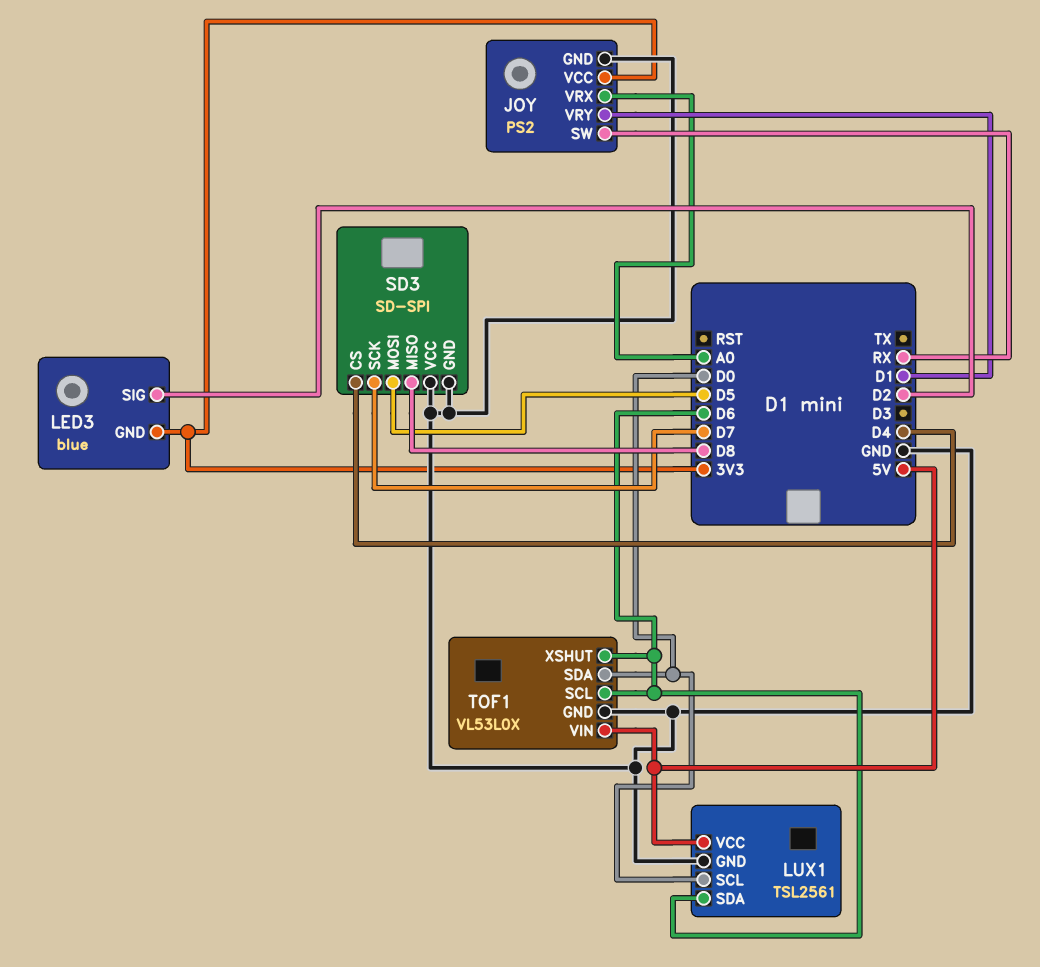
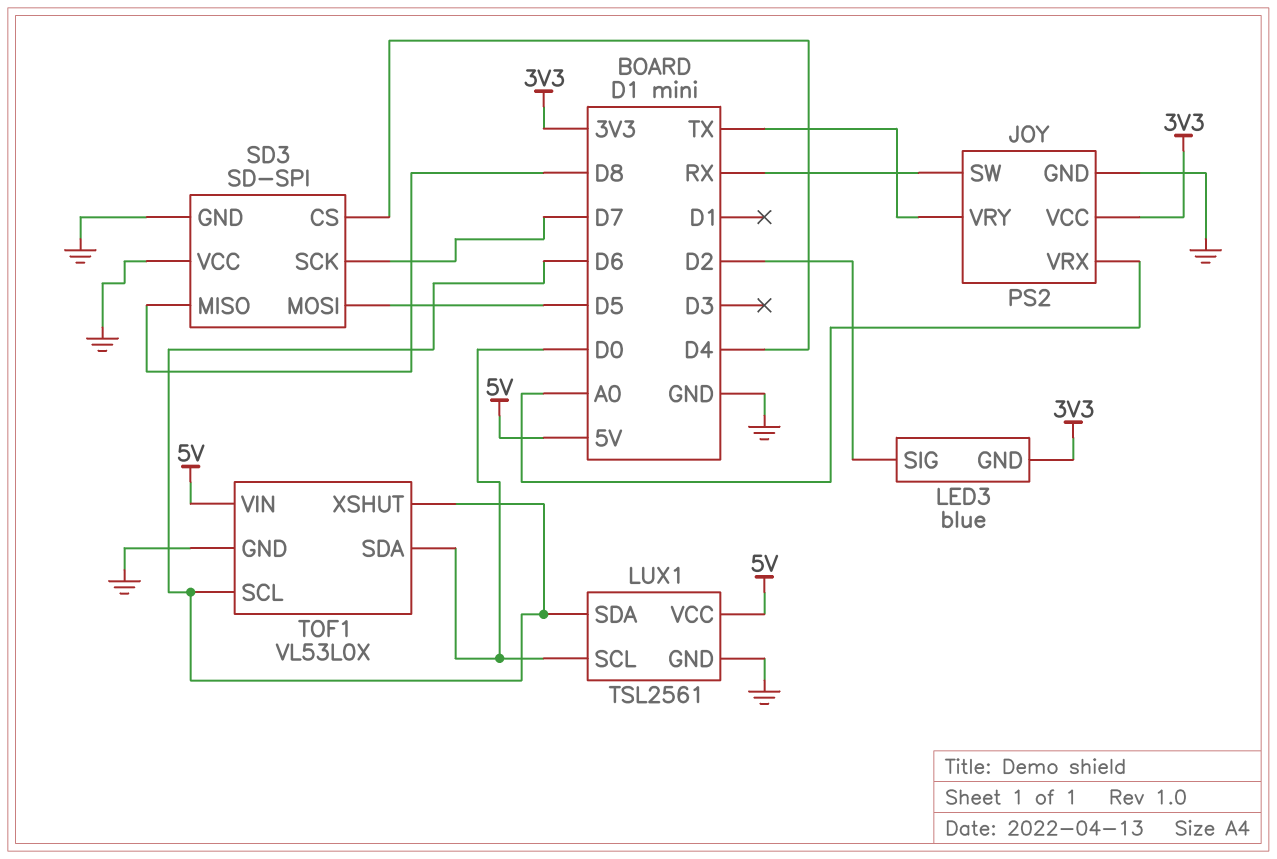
JOY pin VRY: D1 -> TX

